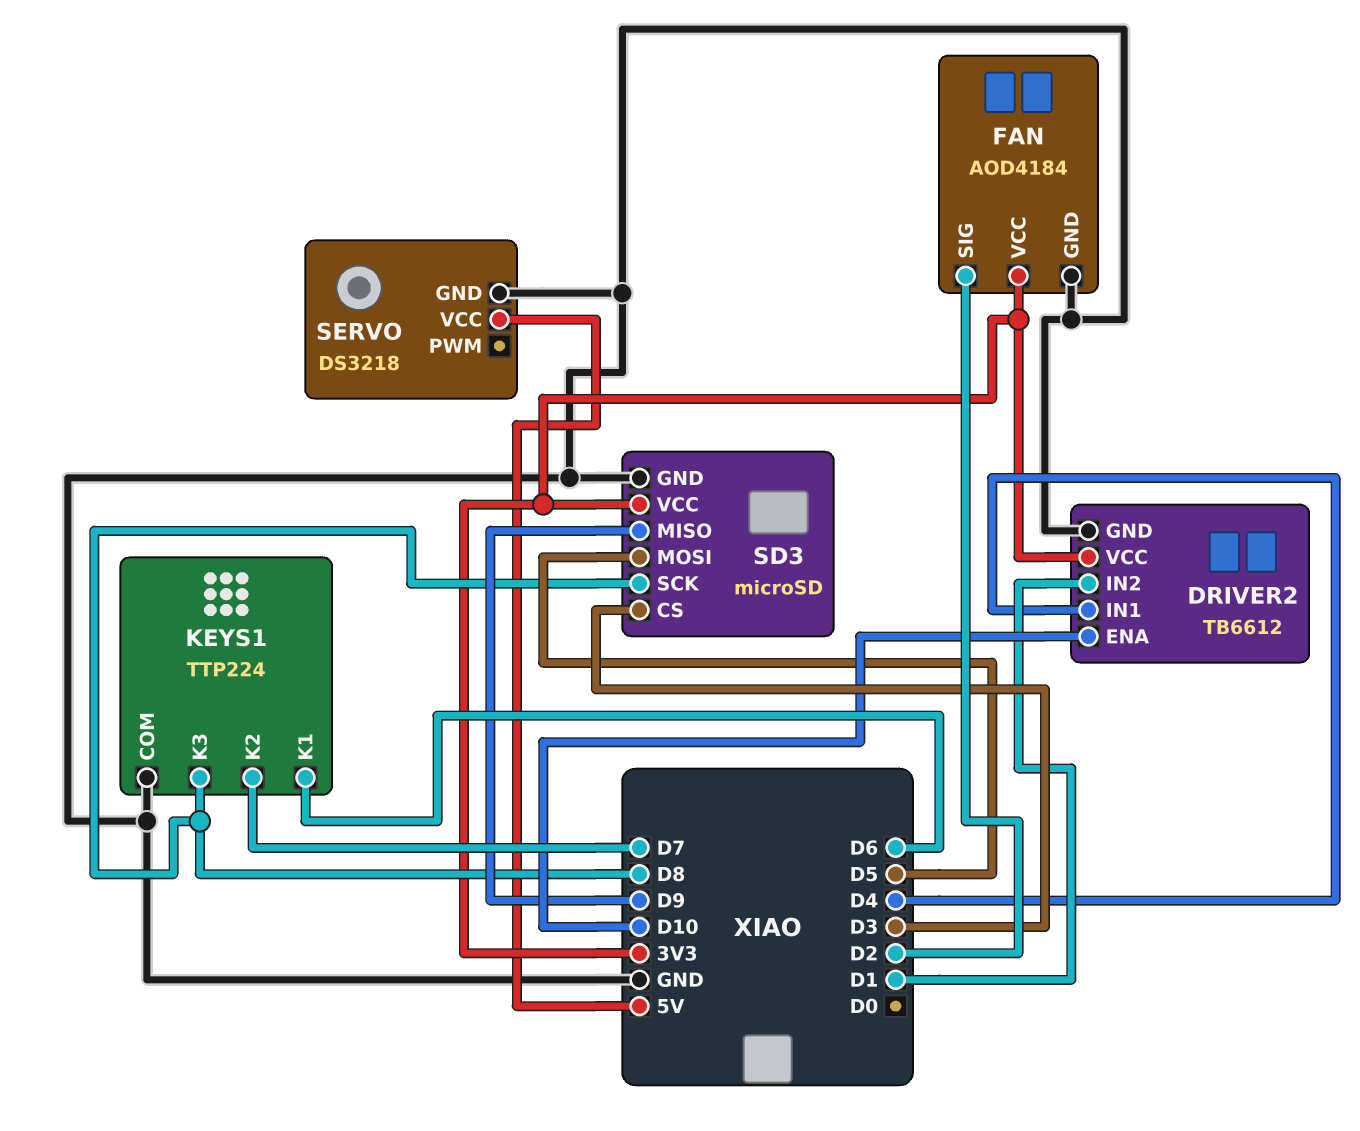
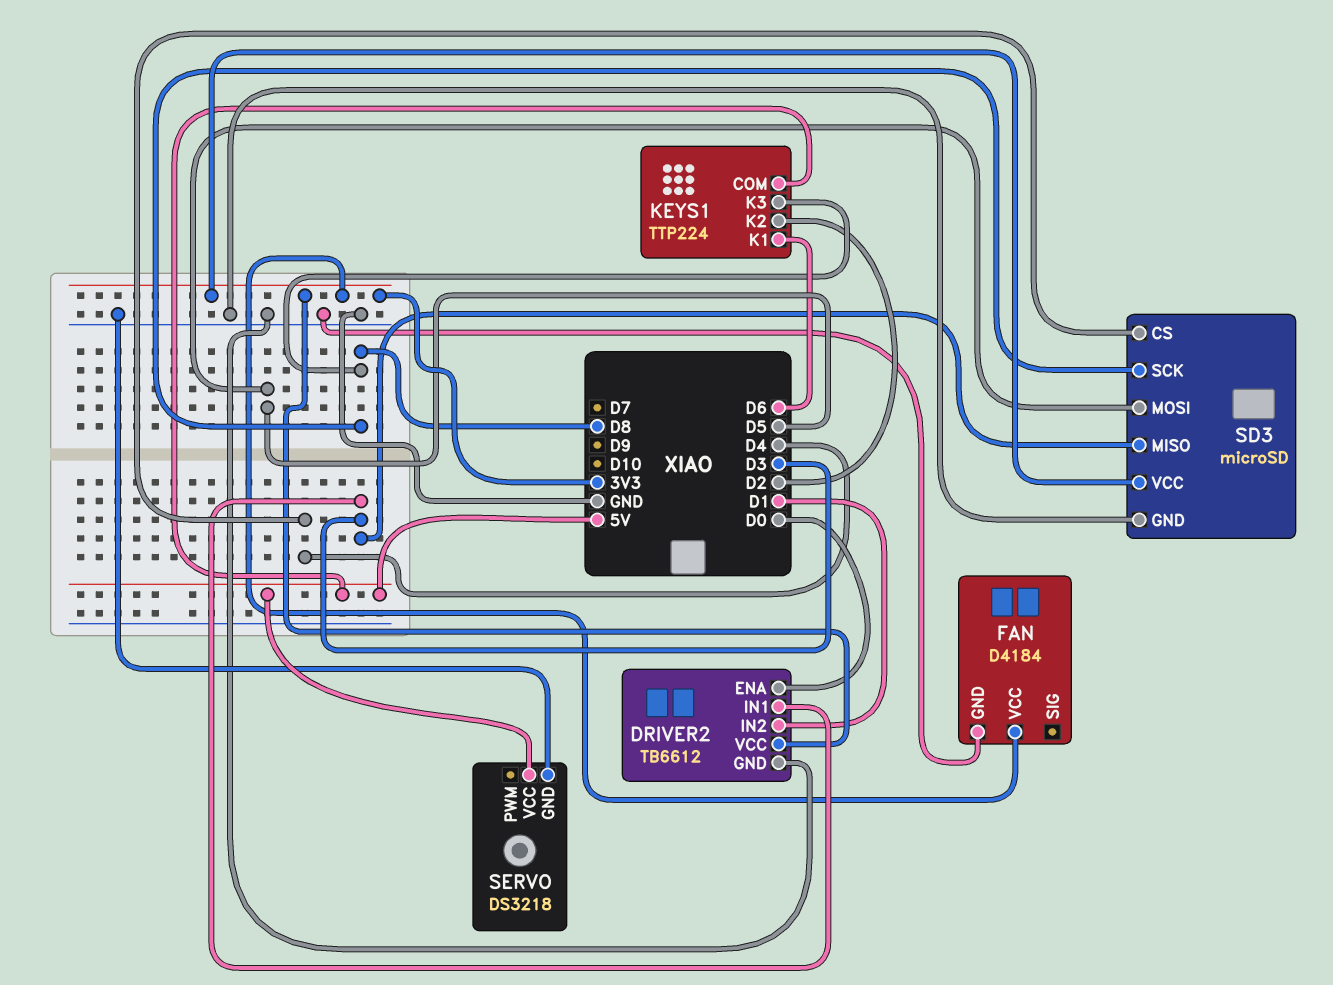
DRIVER2 pin ENA: D10 -> D0
DRIVER2 pin IN1: D4 -> D3
FAN: AOD4184 -> D4184
FAN pin SIG: D2 -> none
KEYS1 pin COM: GND -> 5V
KEYS1 pin K2: D7 -> D2
SD3 pin CS: D3 -> D4
SD3 pin MISO: D9 -> D3

